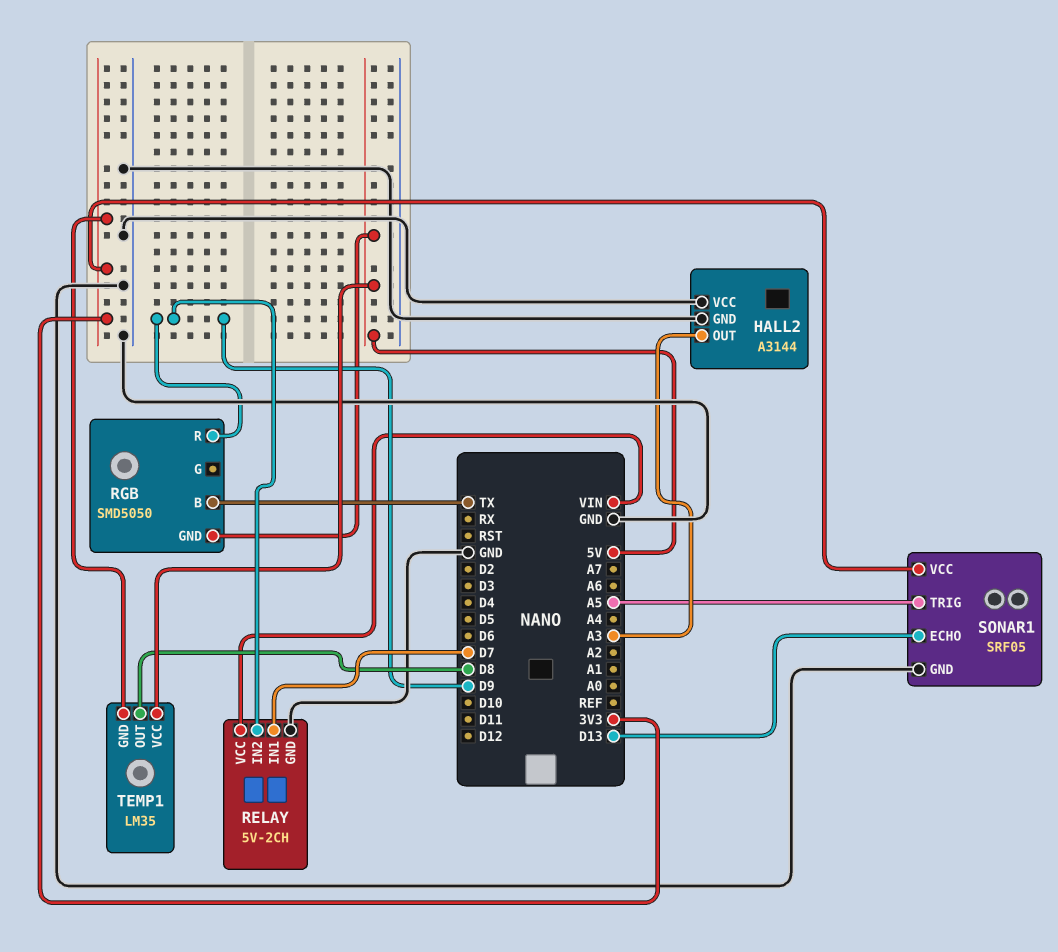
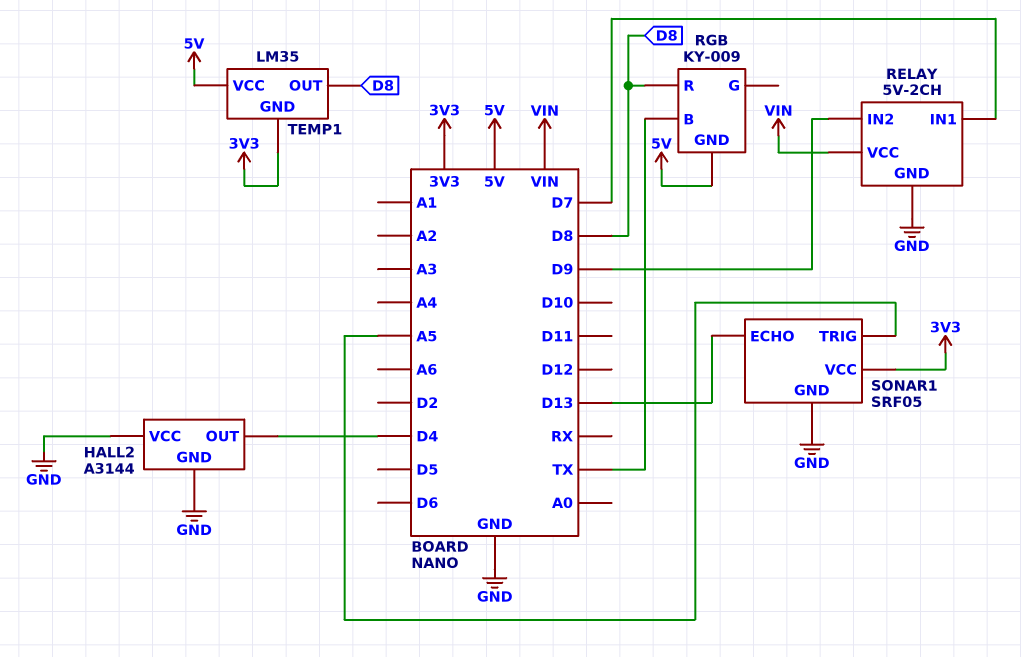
HALL2 pin OUT: A3 -> D4
RGB: SMD5050 -> KY-009
RGB pin R: D9 -> D8

